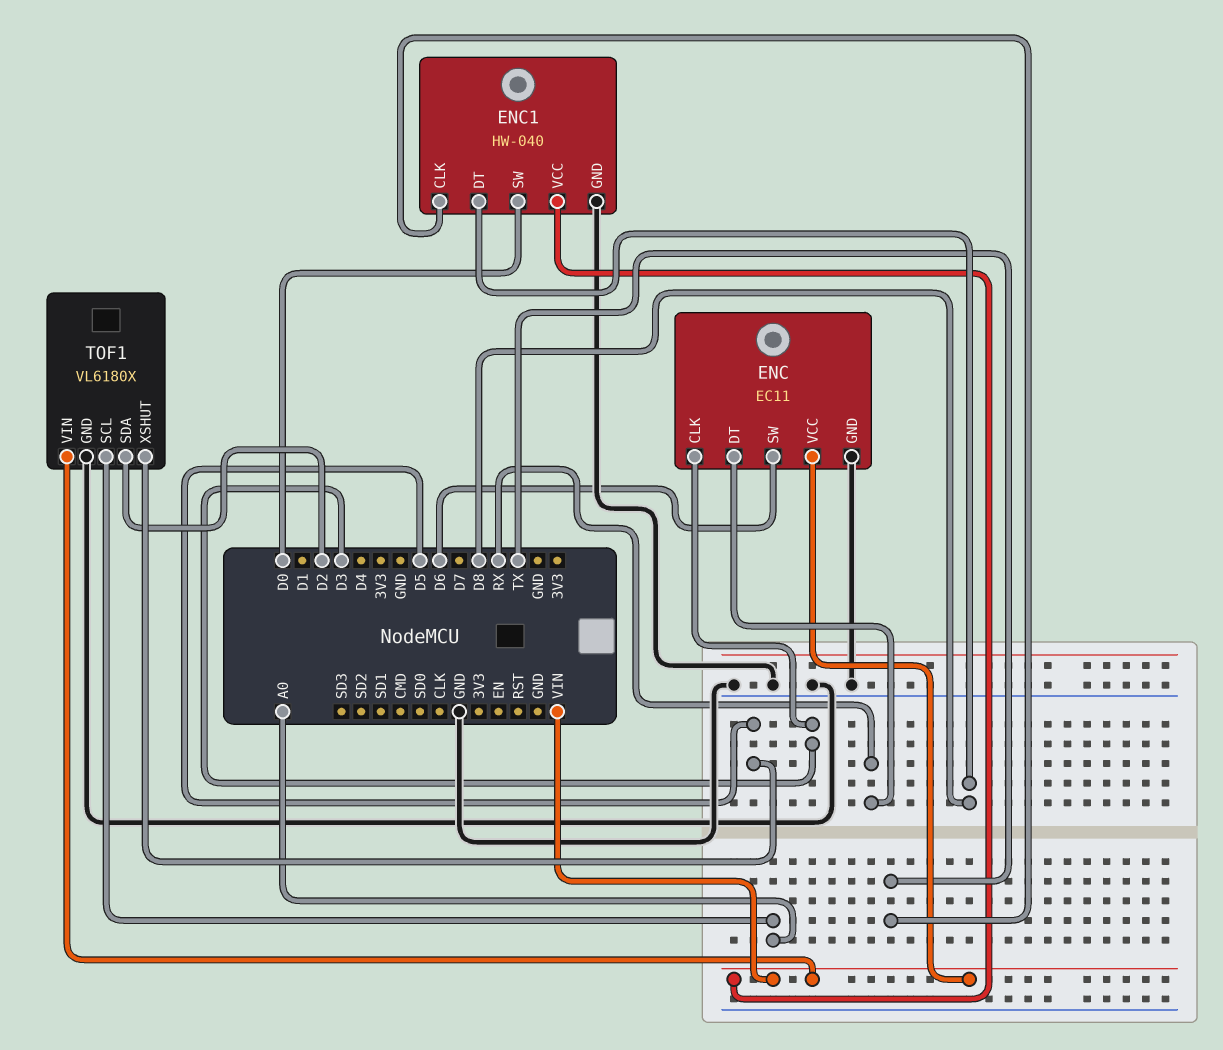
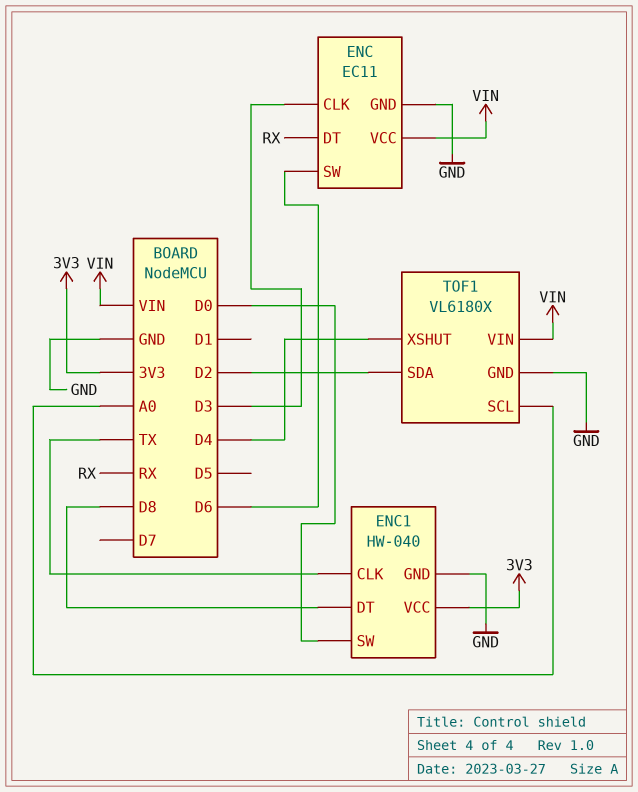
ENC1 pin VCC: VIN -> 3V3
TOF1 pin XSHUT: D5 -> D4

